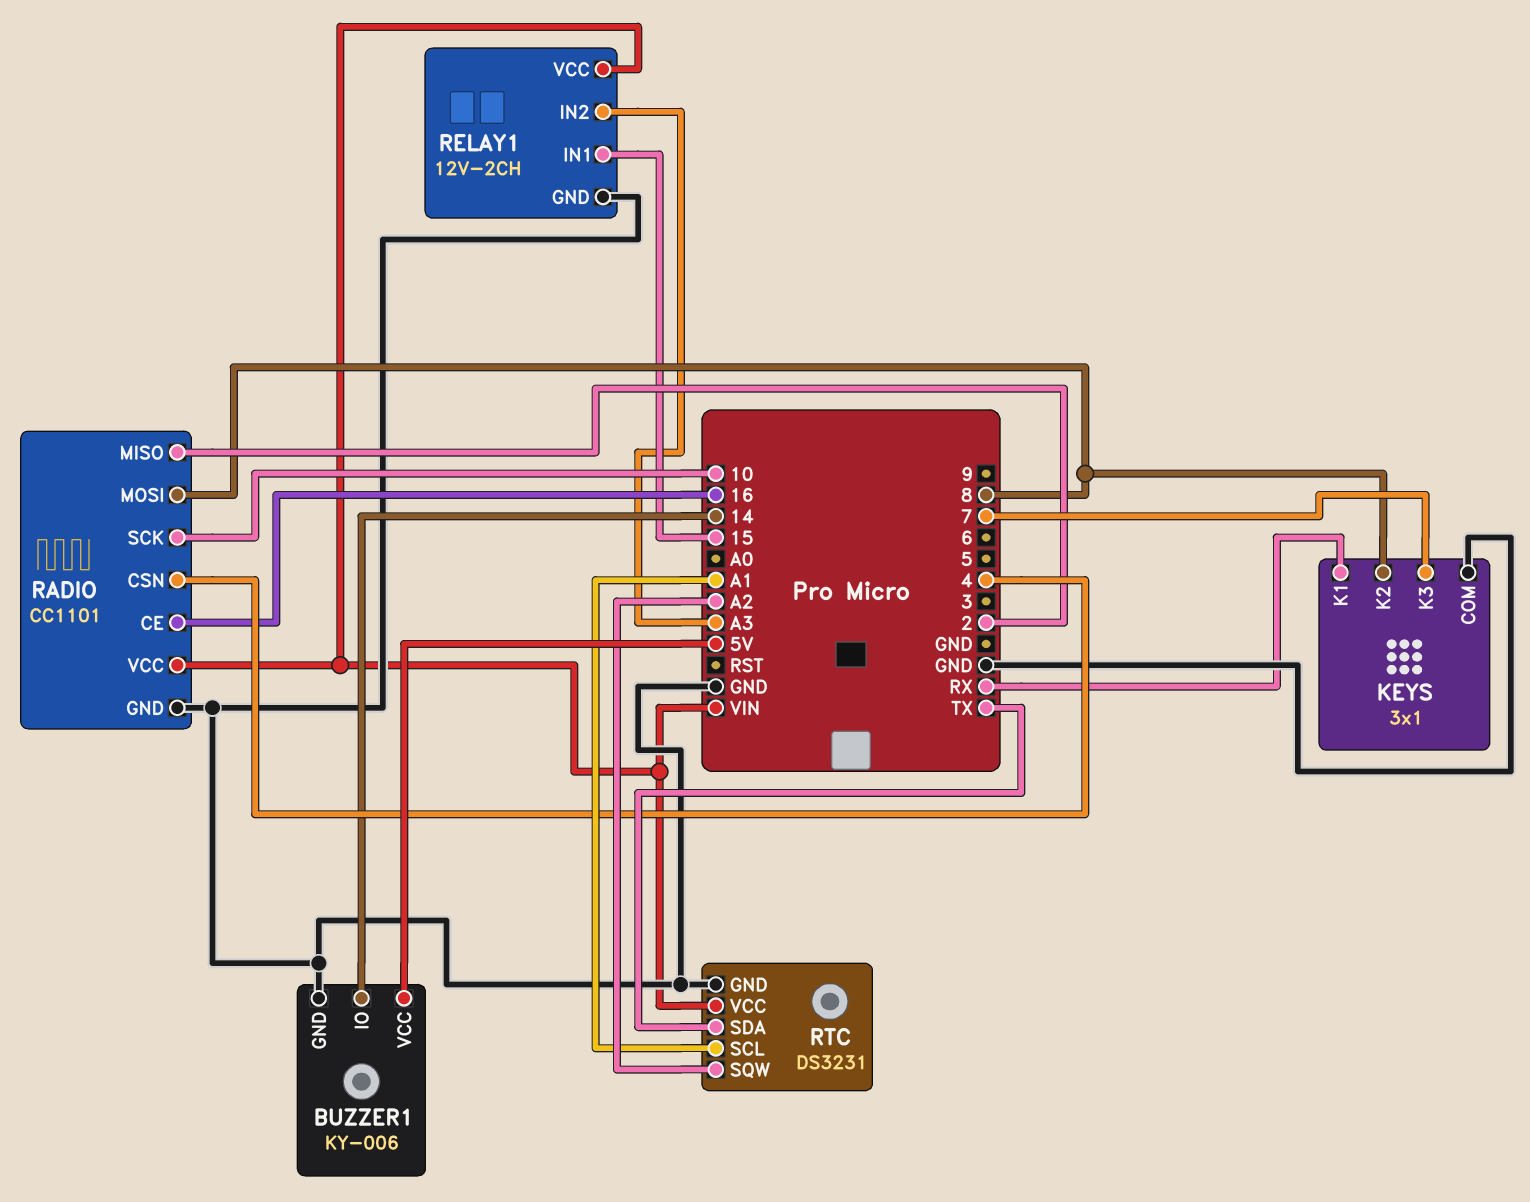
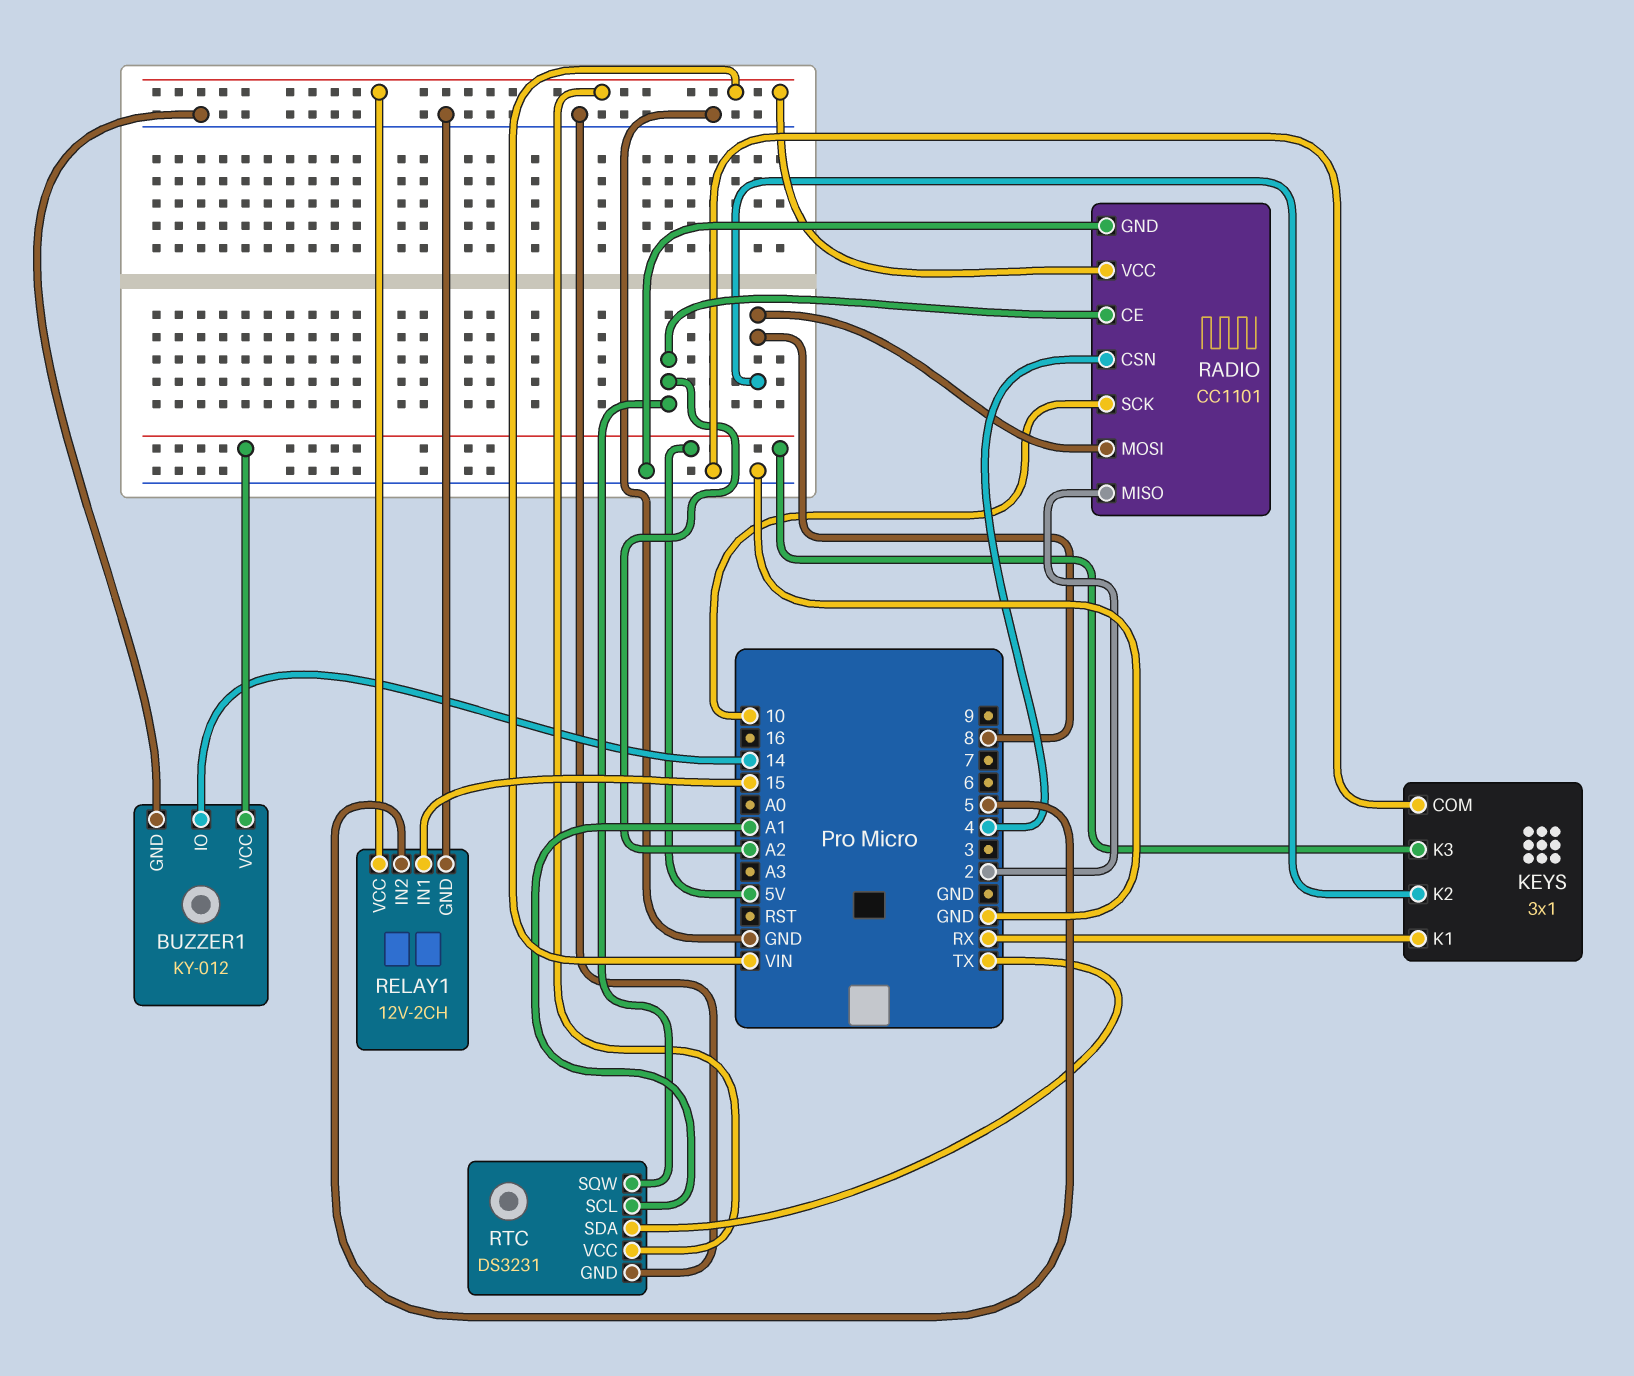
BUZZER1: KY-006 -> KY-012
KEYS pin K3: 7 -> 5V
RADIO pin CE: 16 -> A2
RELAY1 pin IN2: A3 -> 5

